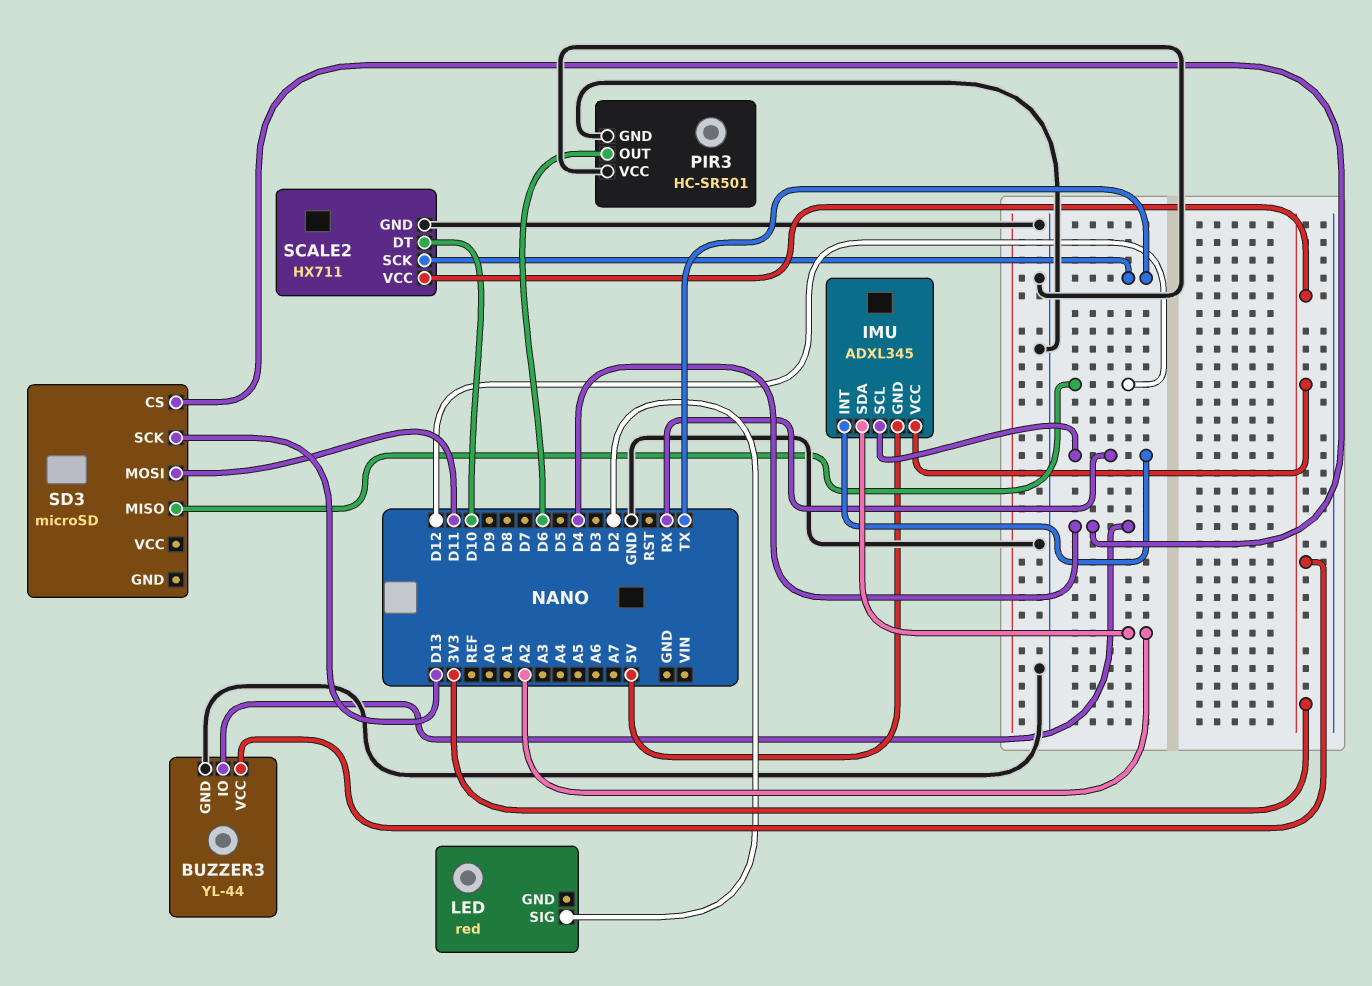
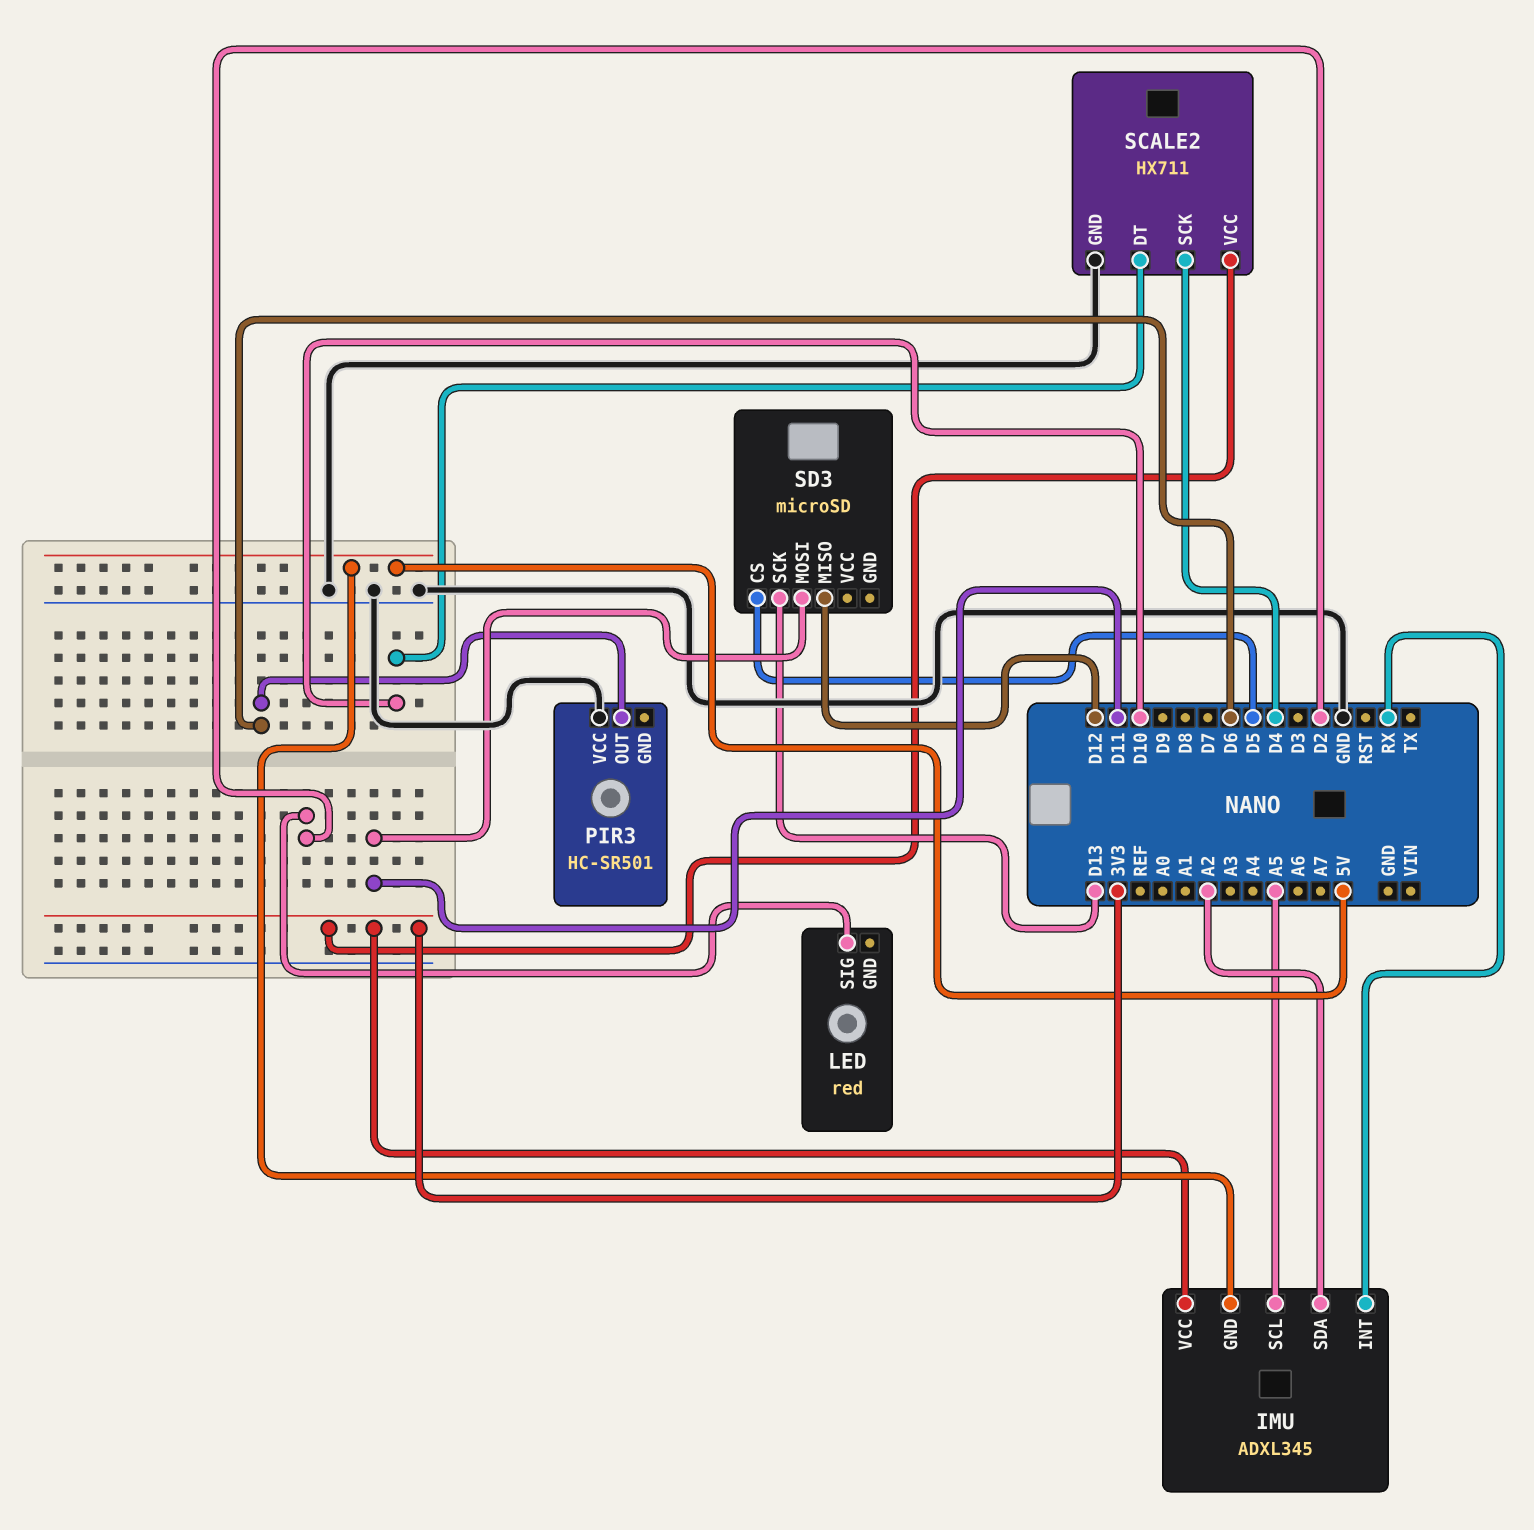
BUZZER3: YL-44 -> none
BUZZER3 pin GND: GND -> none
BUZZER3 pin IO: D4 -> none
BUZZER3 pin VCC: 3V3 -> none
IMU pin SCL: RX -> A5
PIR3 pin GND: GND -> none
SCALE2 pin SCK: TX -> D4
SD3 pin CS: D4 -> D5

